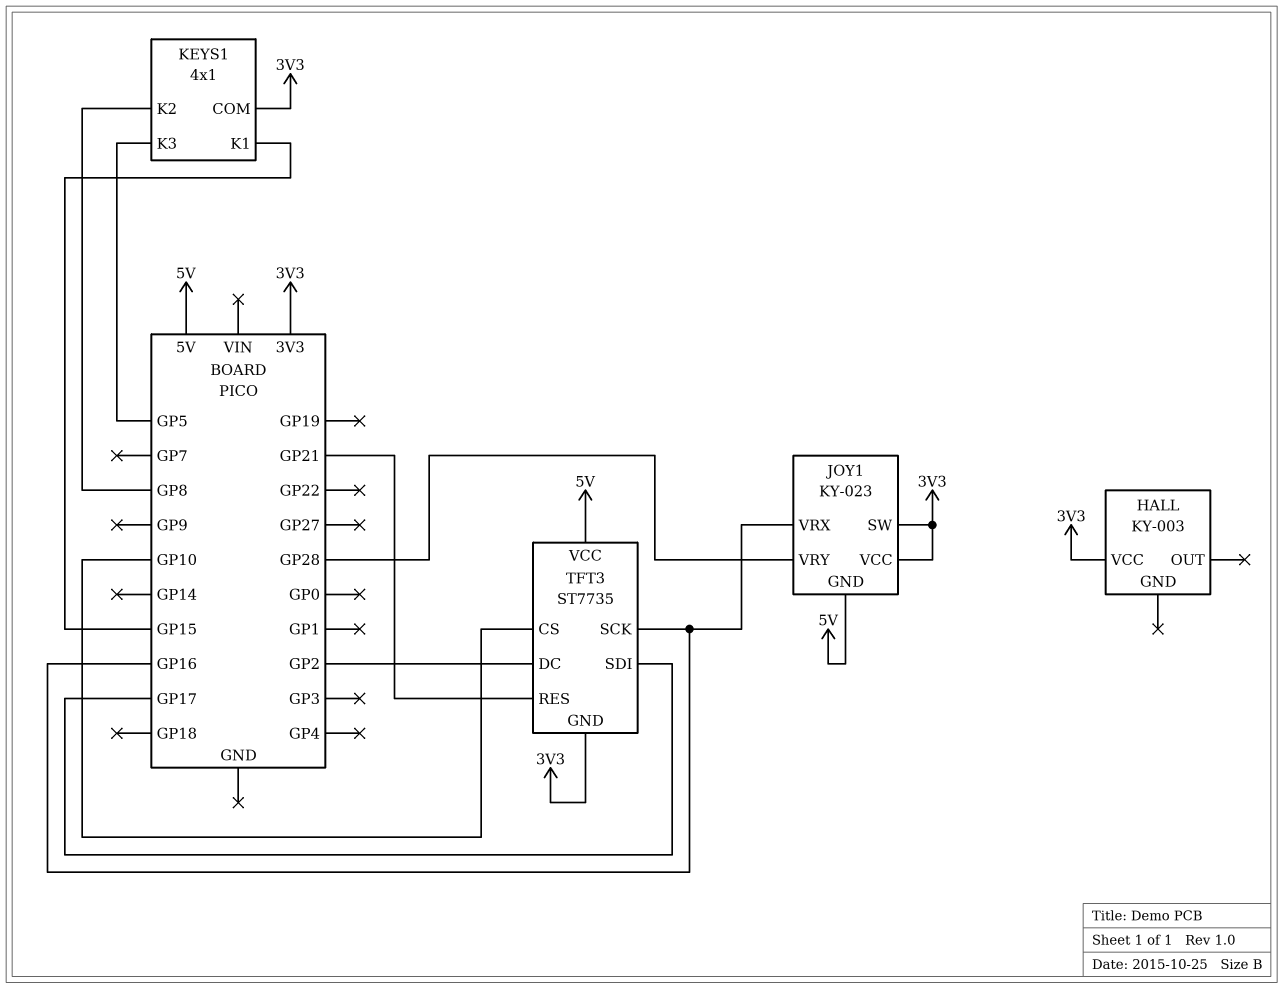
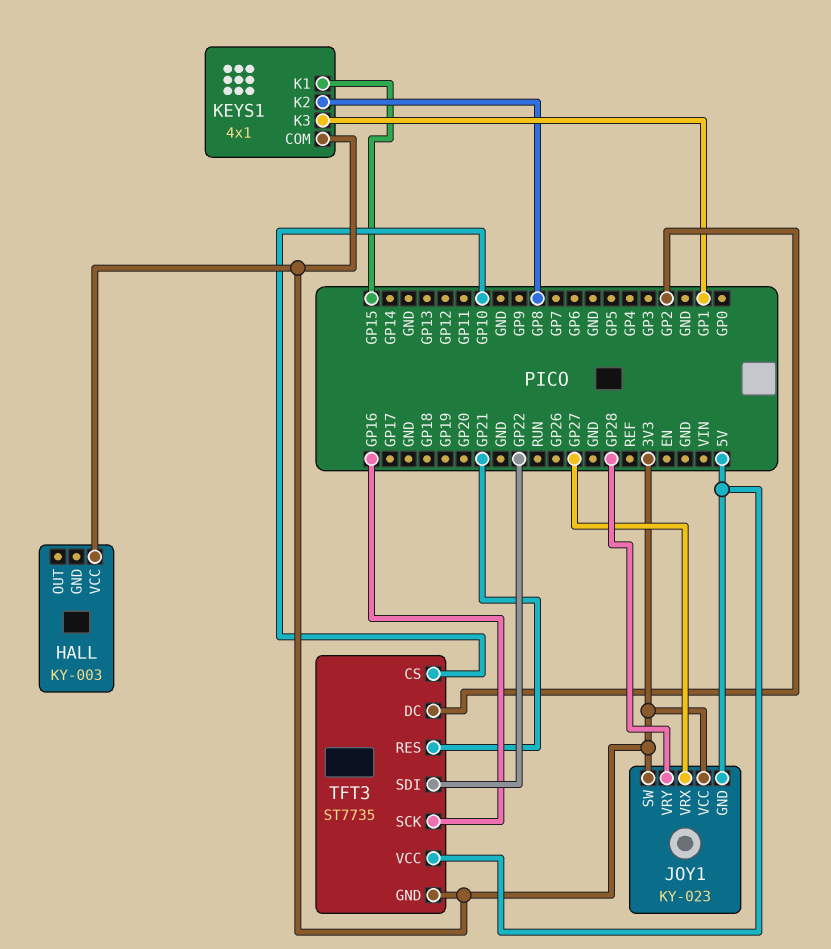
JOY1 pin VRX: GP16 -> GP27
KEYS1 pin K3: GP5 -> GP1
TFT3 pin SDI: GP17 -> GP22

